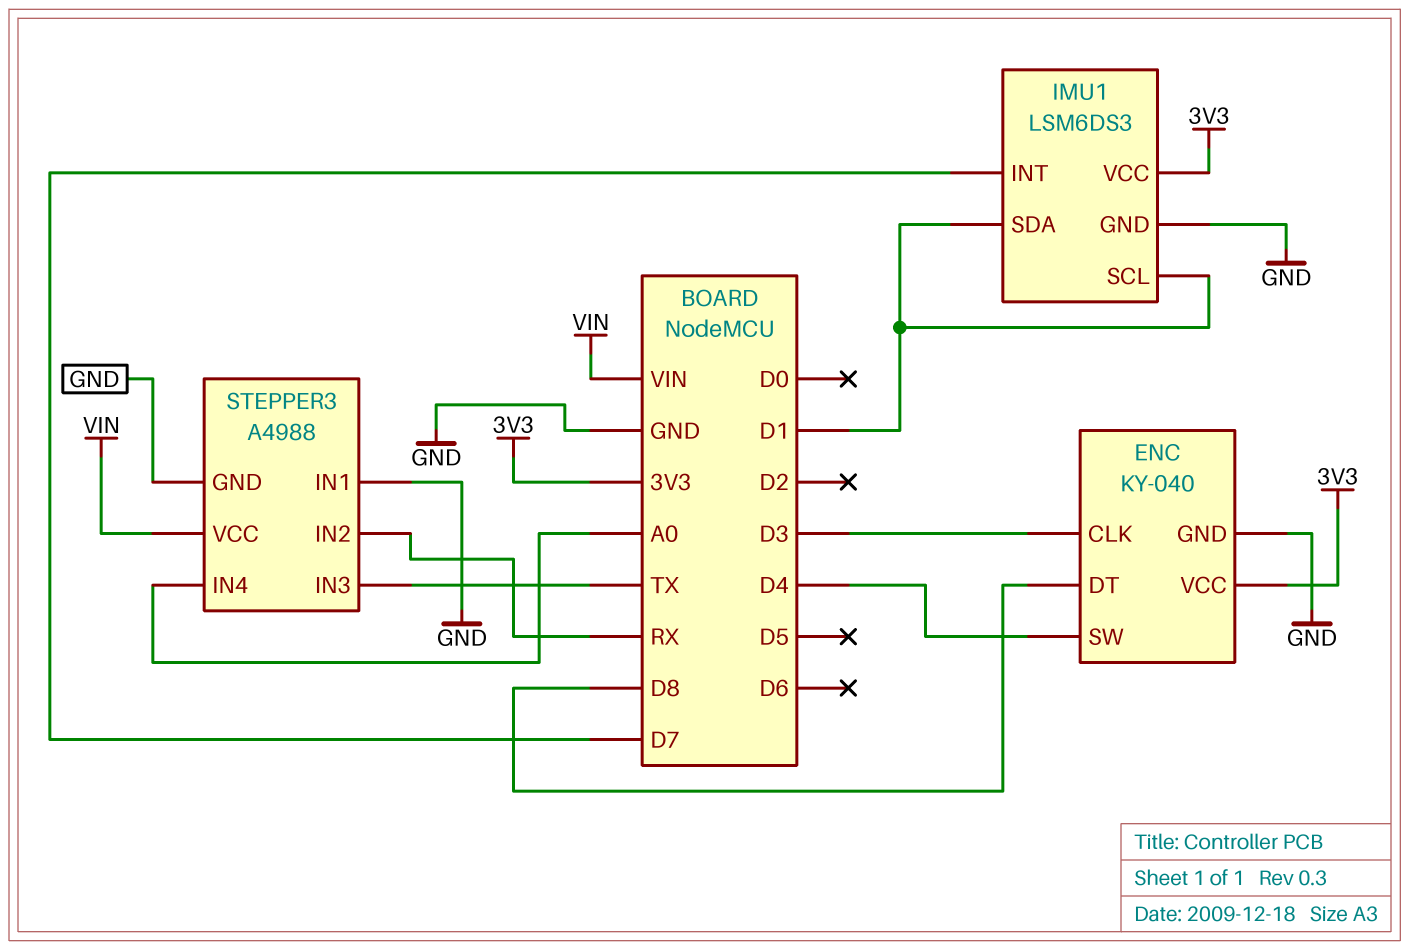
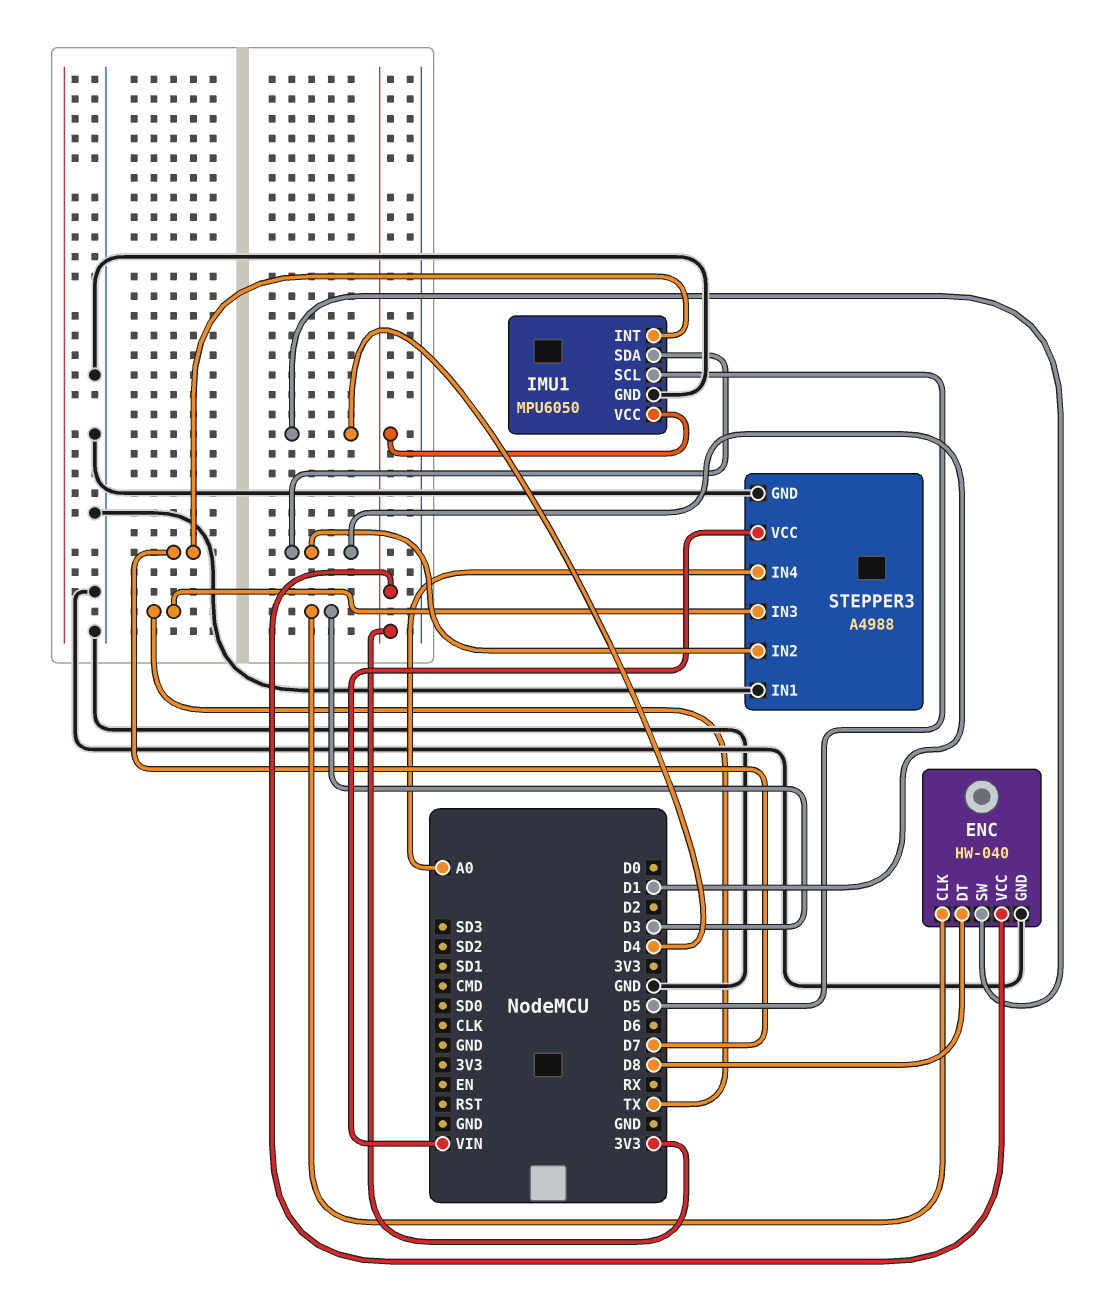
ENC: KY-040 -> HW-040
IMU1: LSM6DS3 -> MPU6050
IMU1 pin SCL: D1 -> D5
STEPPER3 pin IN2: RX -> D1

